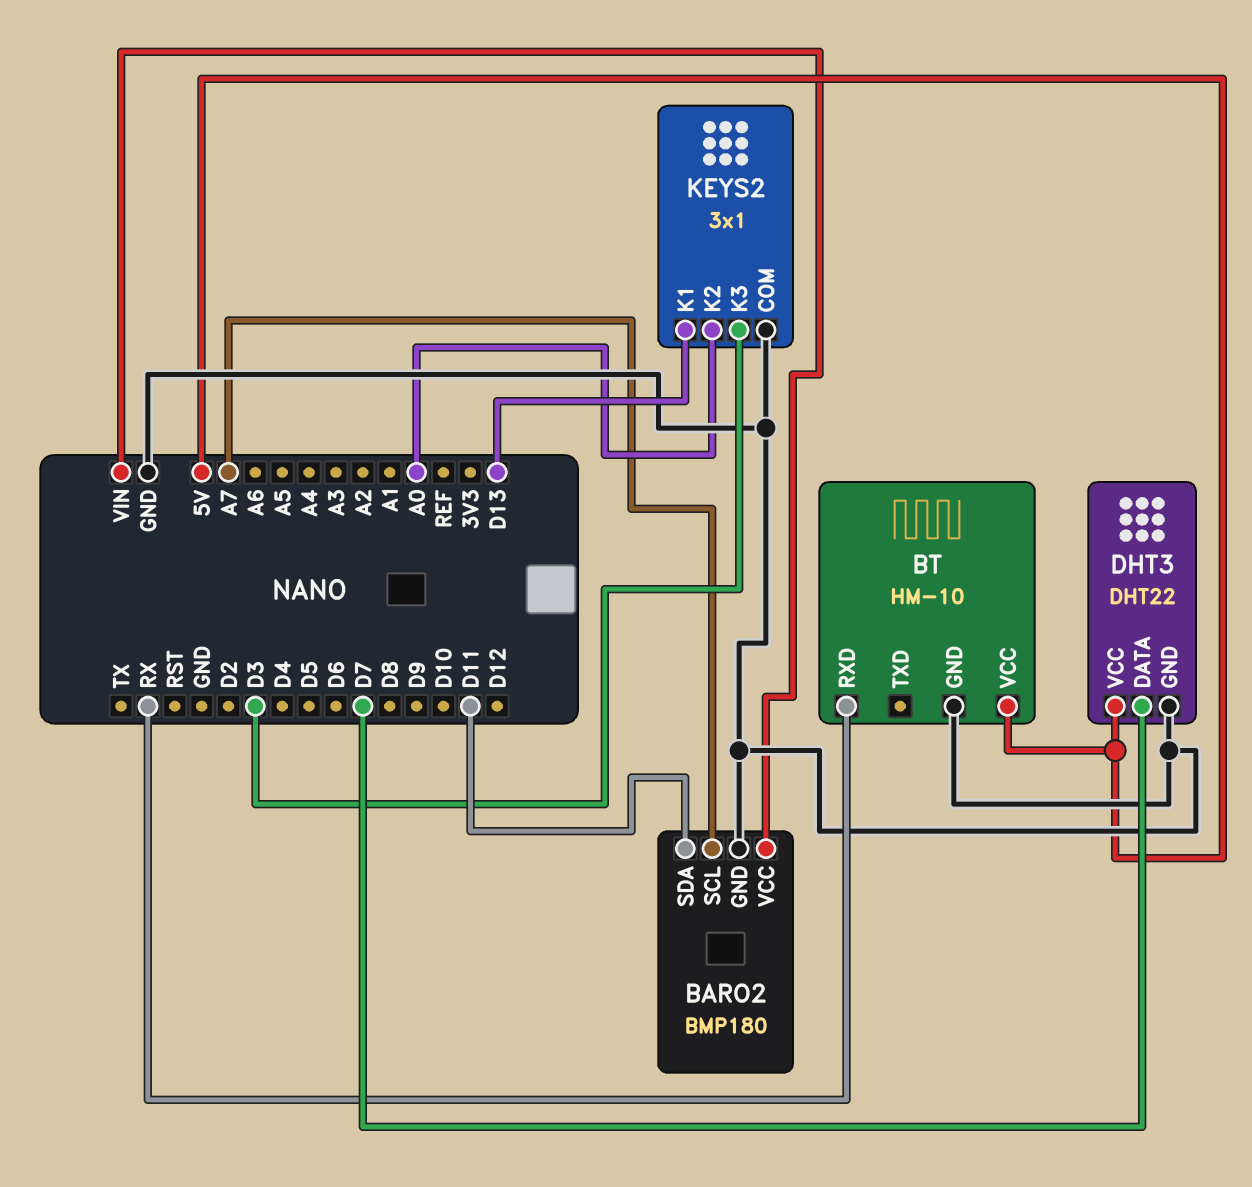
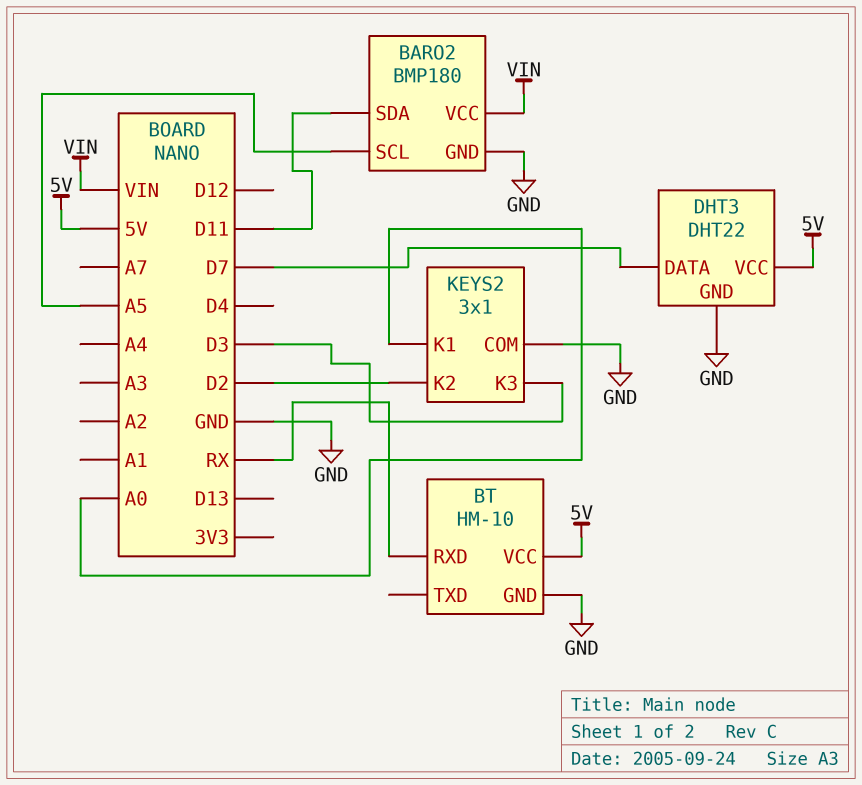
BARO2 pin SCL: A7 -> A5
KEYS2 pin K1: D13 -> A0
KEYS2 pin K2: A0 -> D2

